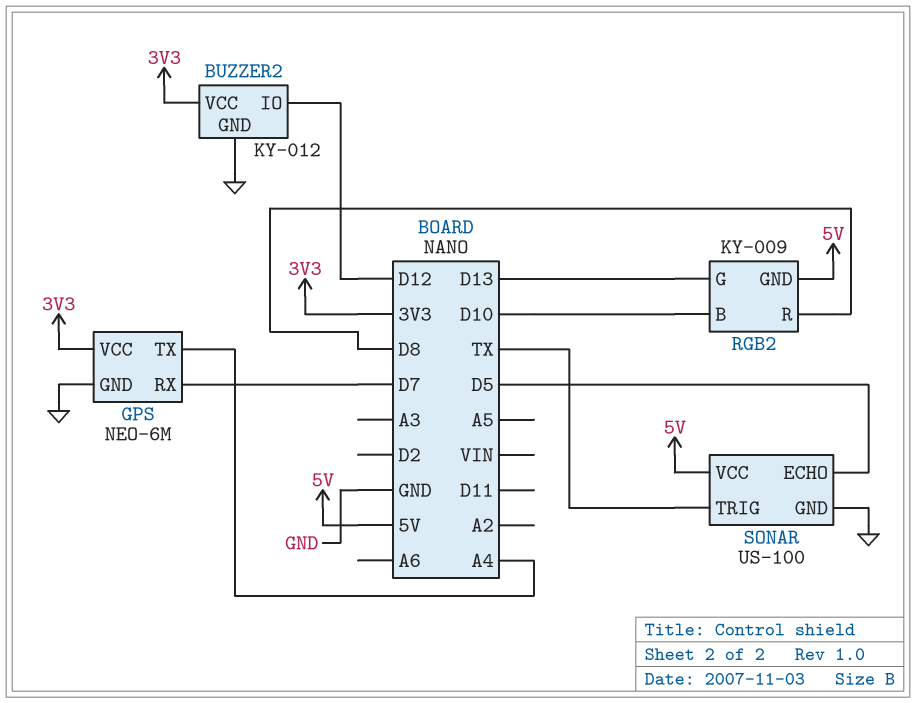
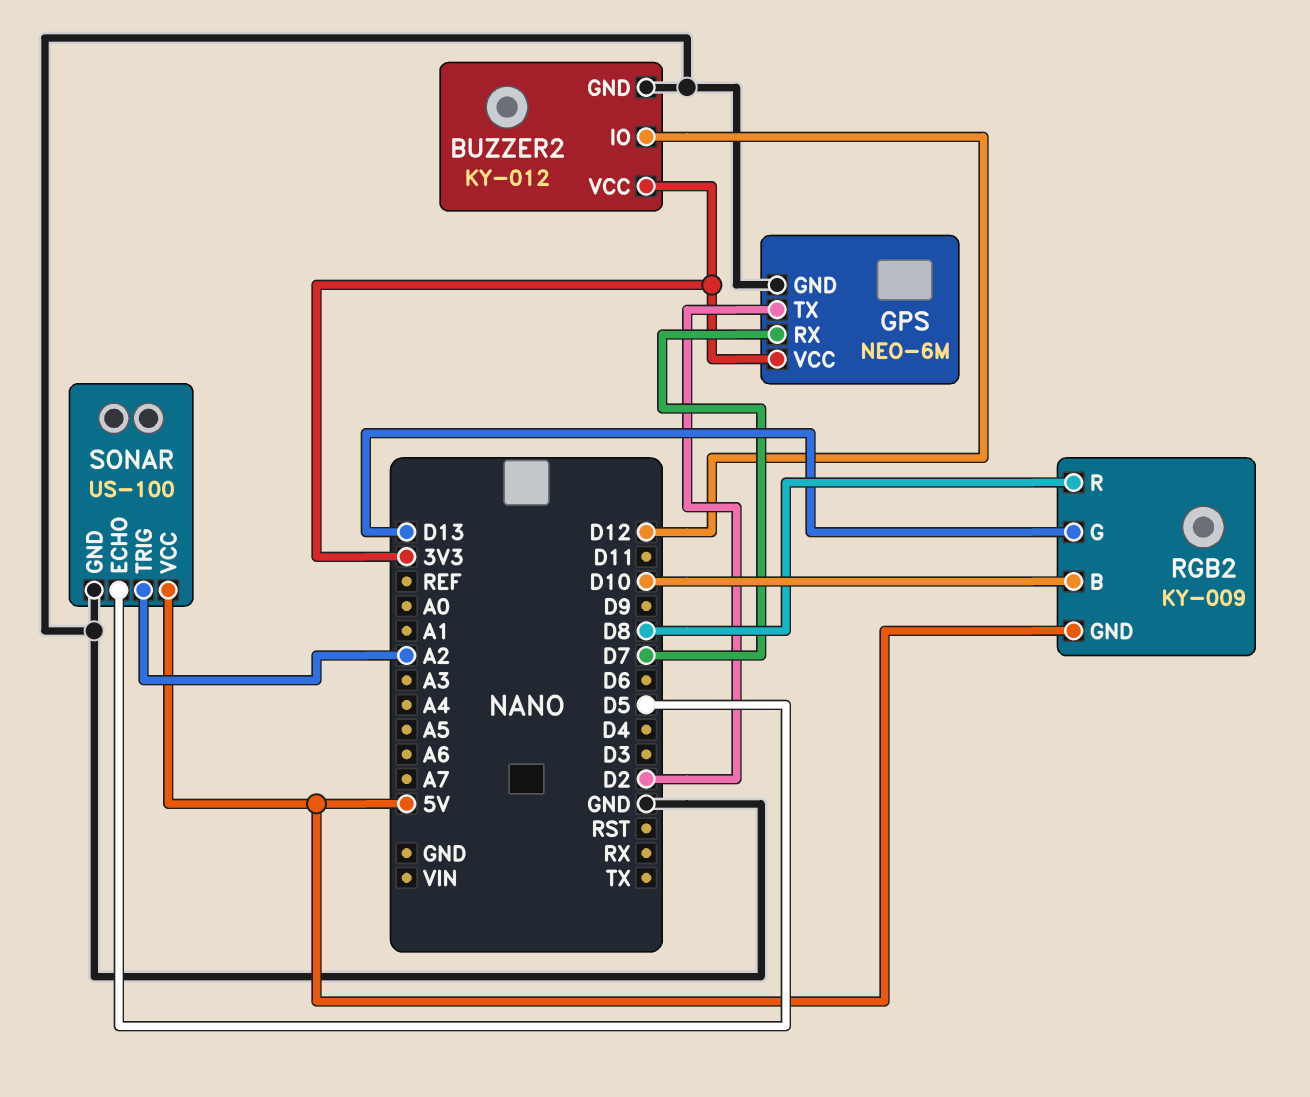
GPS pin TX: A4 -> D2
SONAR pin TRIG: TX -> A2

